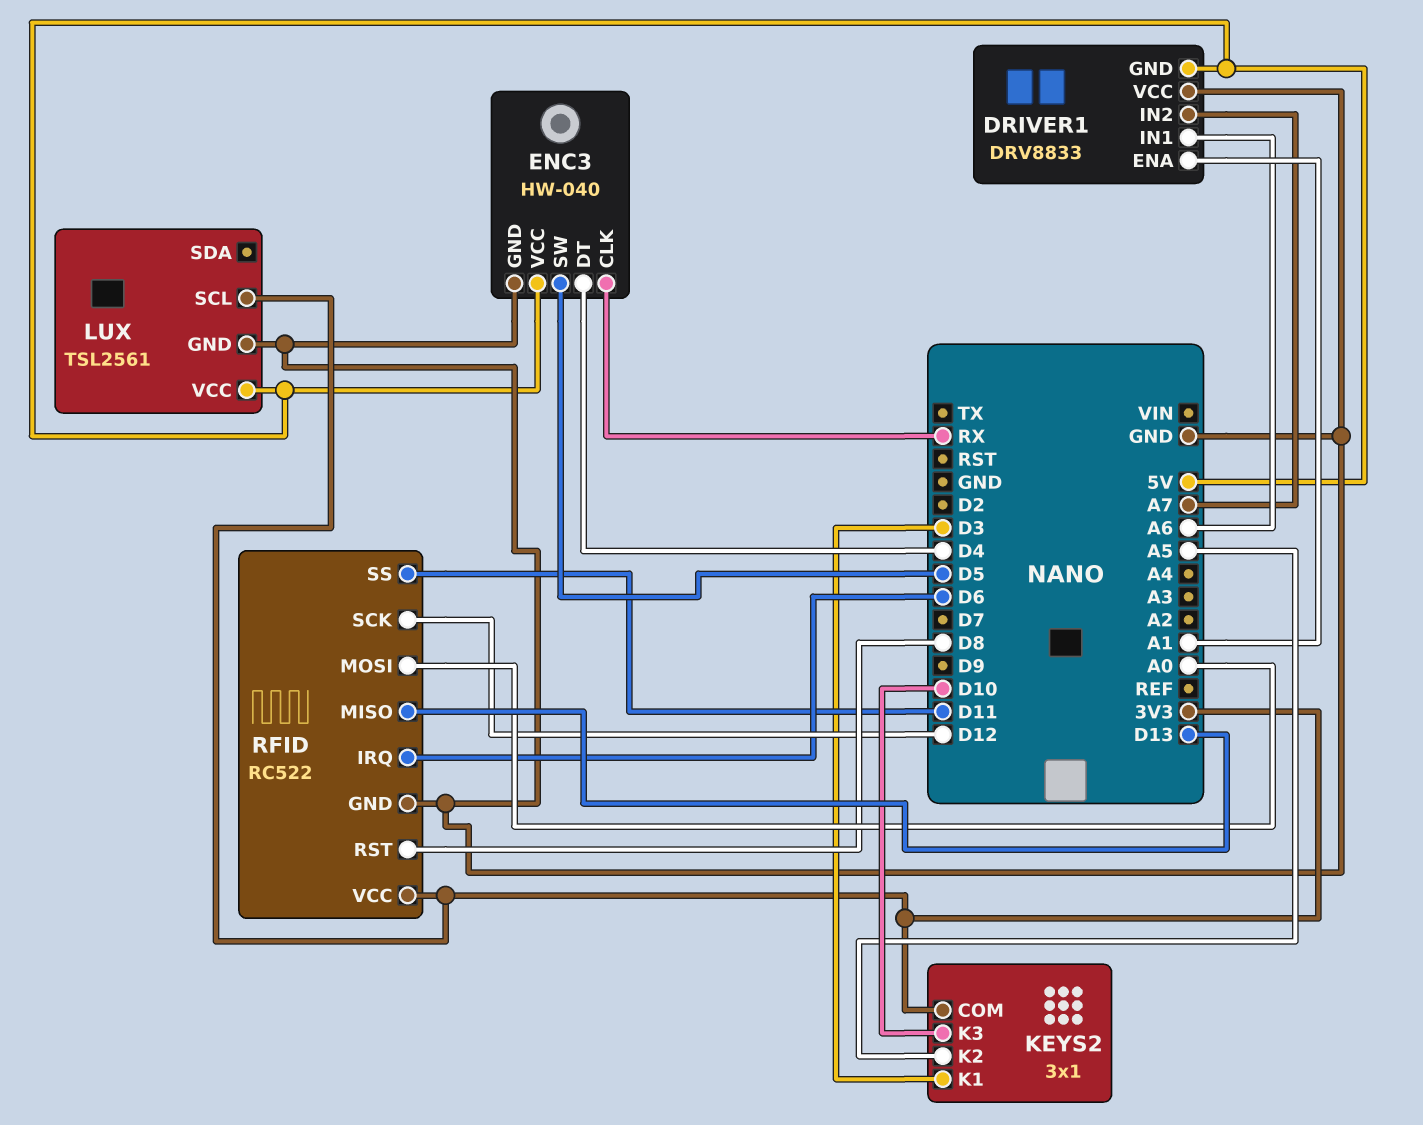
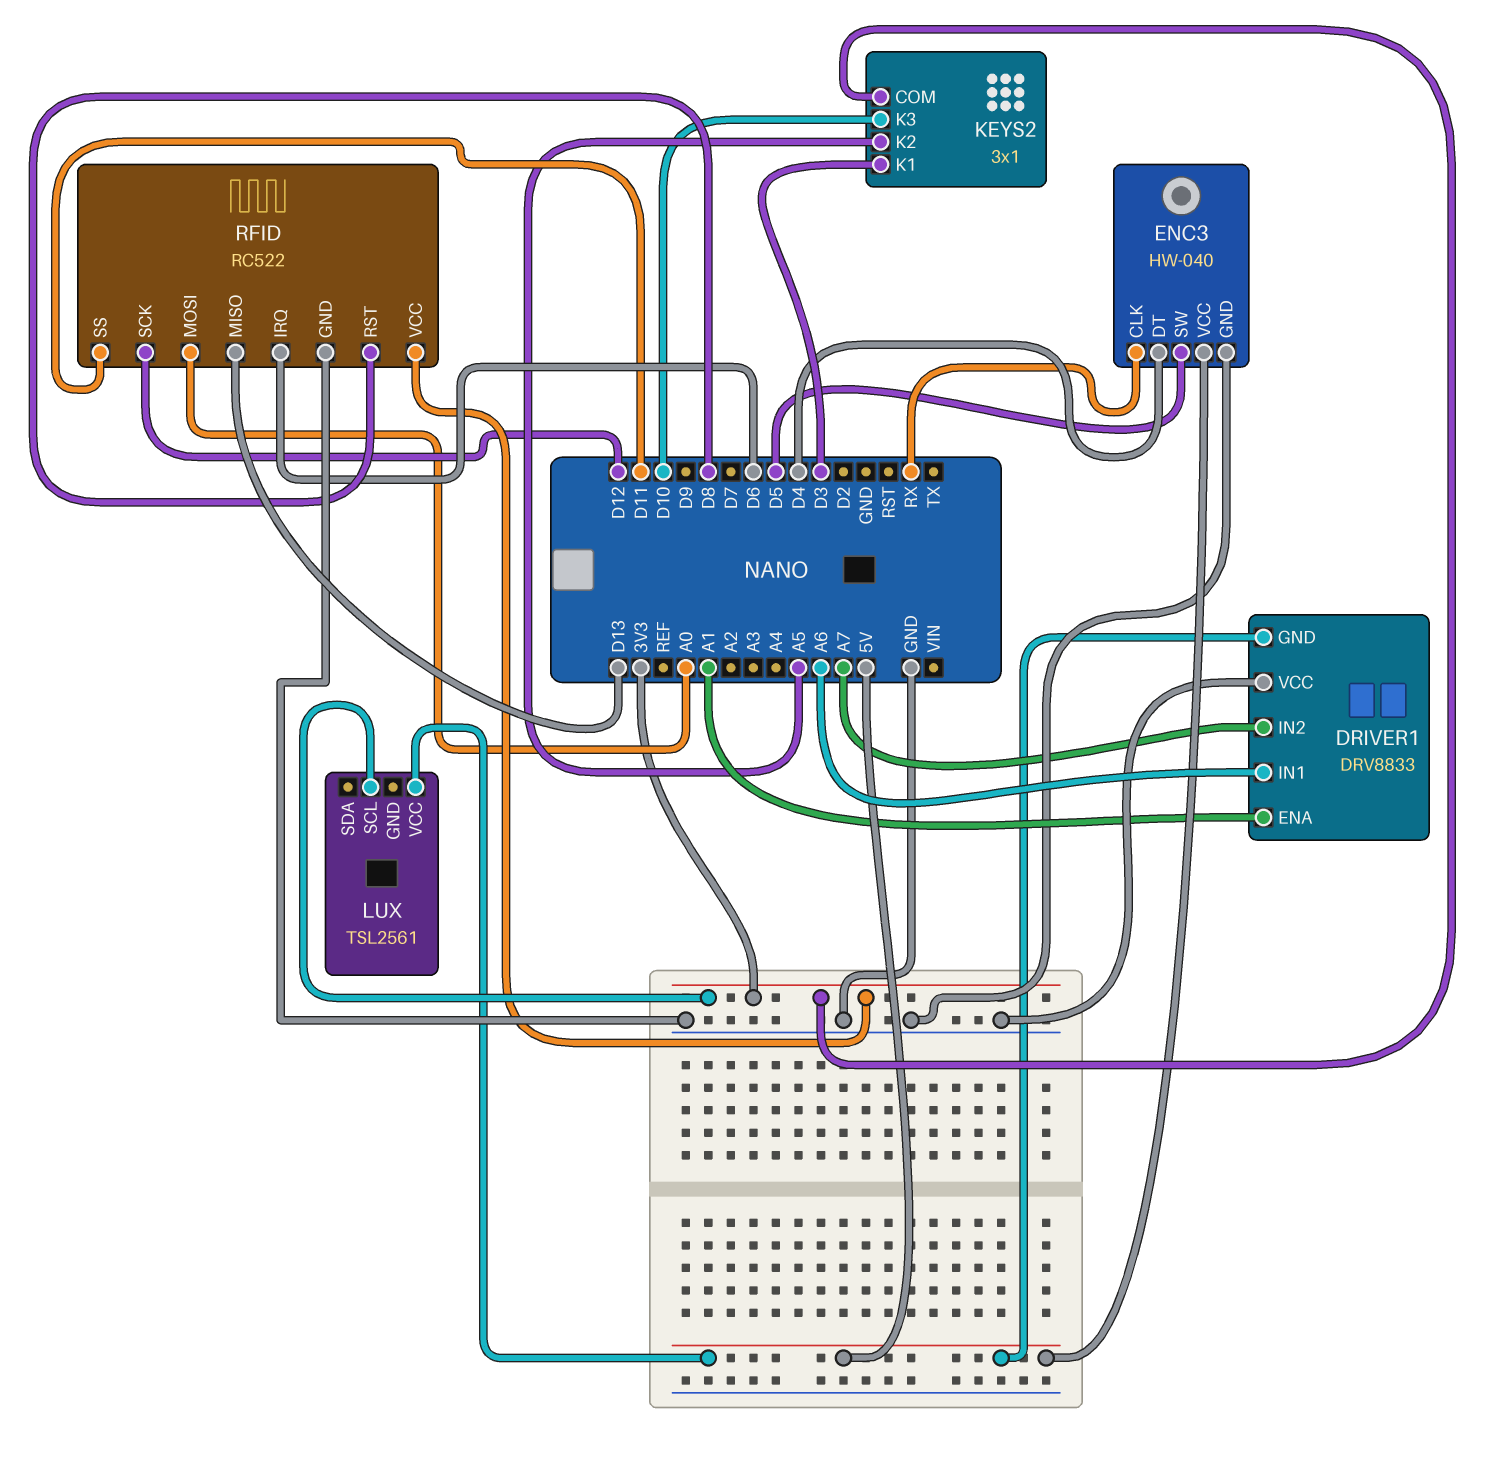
LUX pin GND: GND -> none

